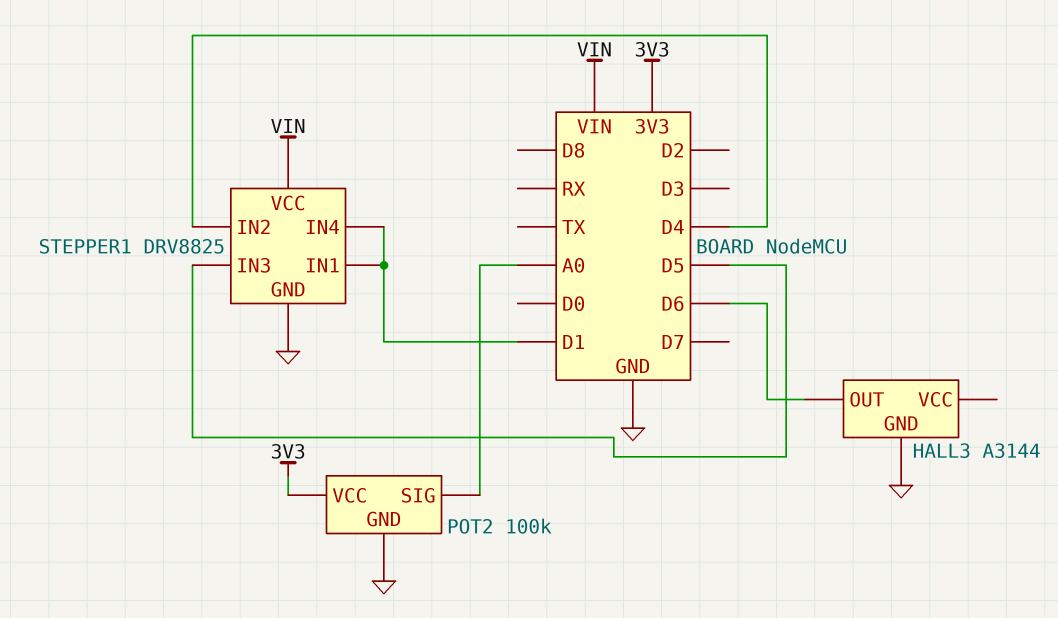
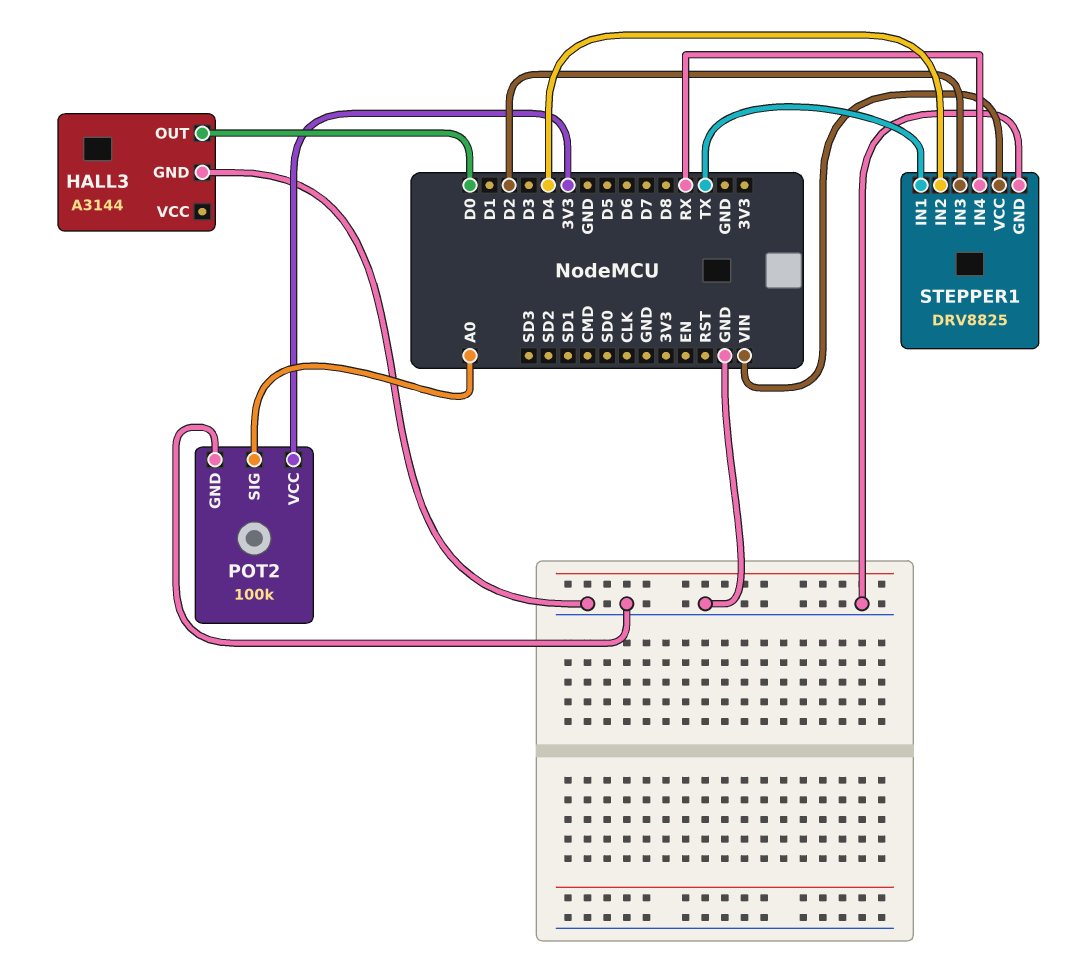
HALL3 pin OUT: D6 -> D0
STEPPER1 pin IN1: D1 -> TX
STEPPER1 pin IN3: D5 -> D2
STEPPER1 pin IN4: D1 -> RX

